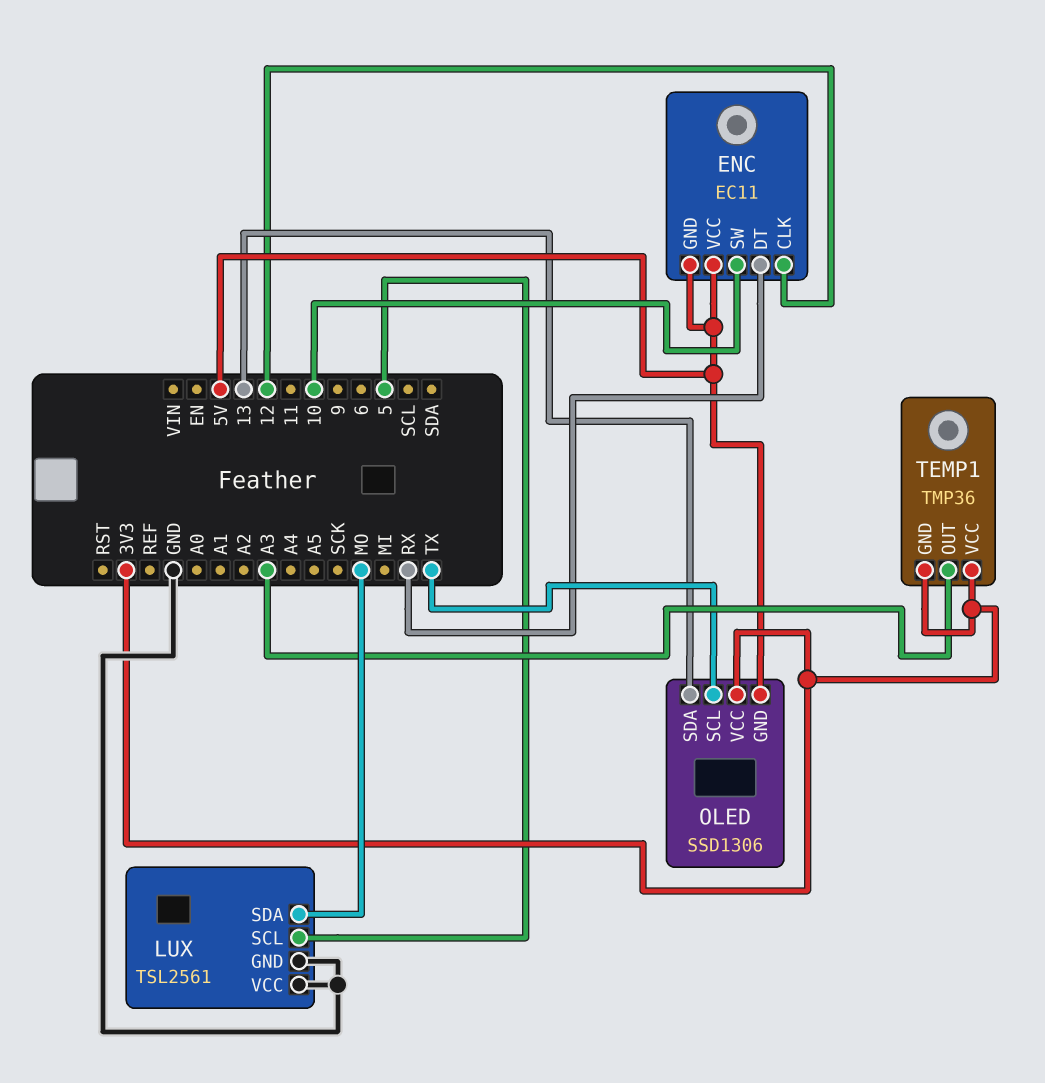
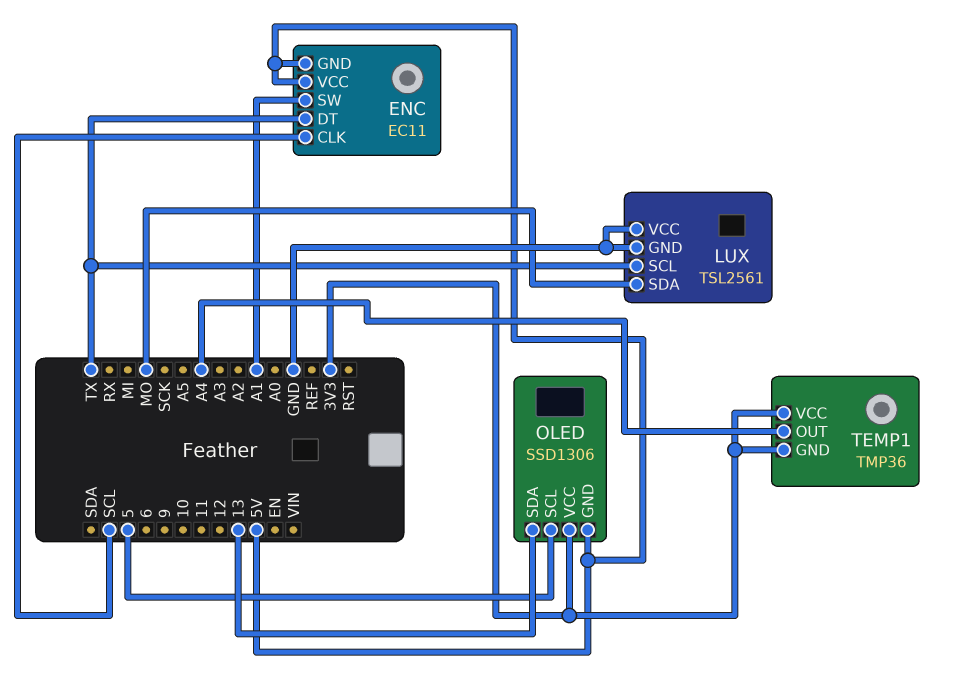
ENC pin CLK: 12 -> SCL
ENC pin DT: RX -> TX
ENC pin SW: 10 -> A1
LUX pin SCL: 5 -> TX
OLED pin SCL: TX -> 5
TEMP1 pin OUT: A3 -> A4

